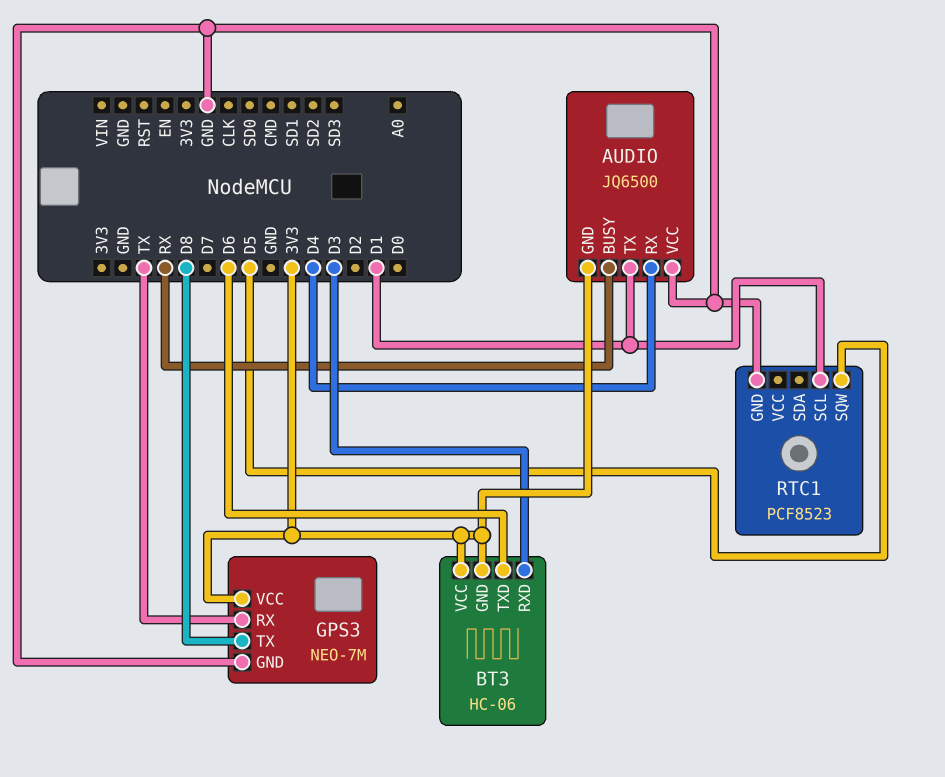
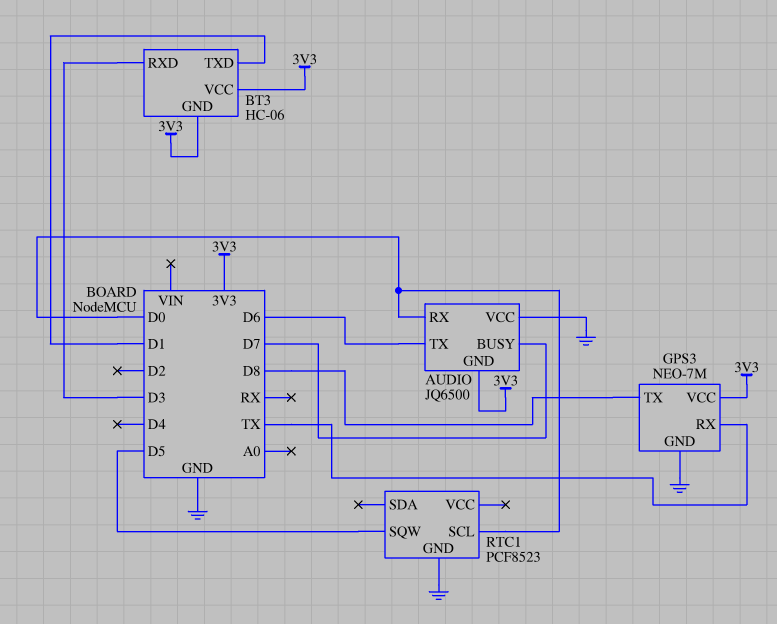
AUDIO pin BUSY: RX -> D7
AUDIO pin RX: D4 -> D0
AUDIO pin TX: D1 -> D6
BT3 pin TXD: D6 -> D1
RTC1 pin SCL: D1 -> D0

